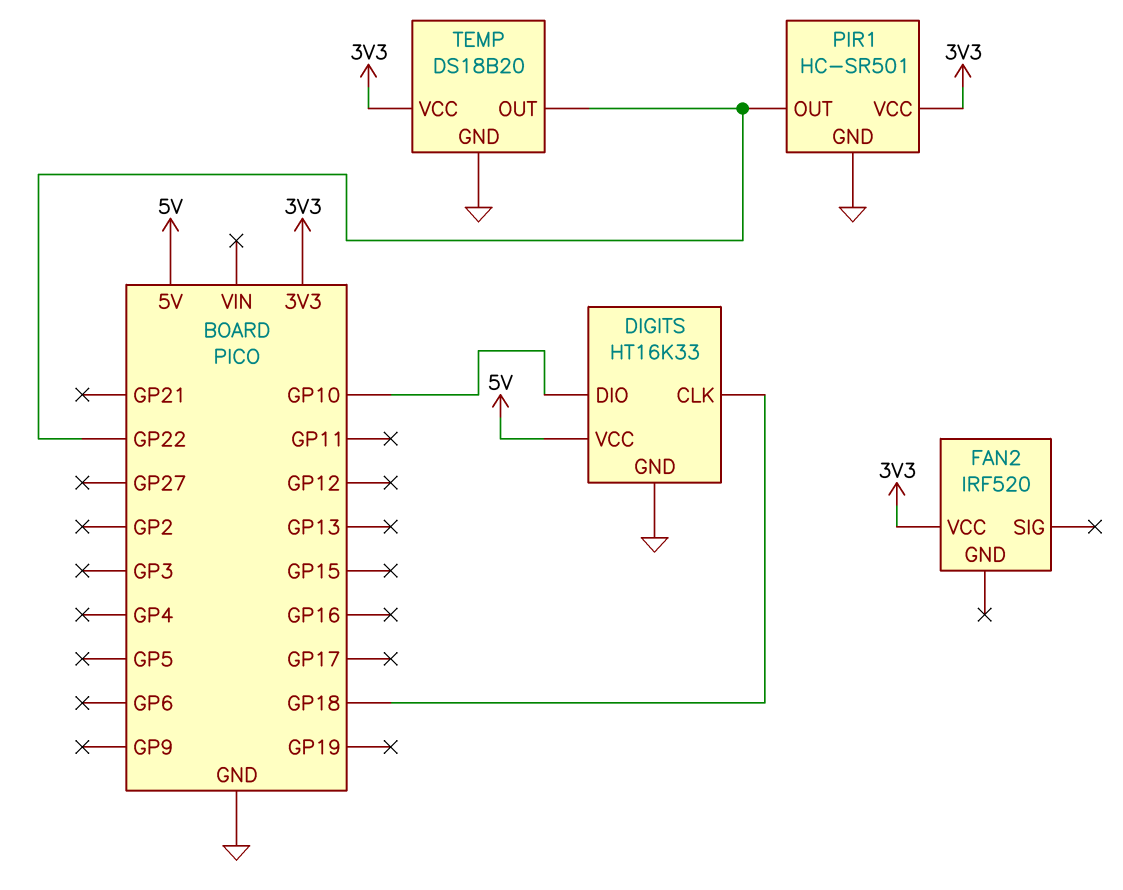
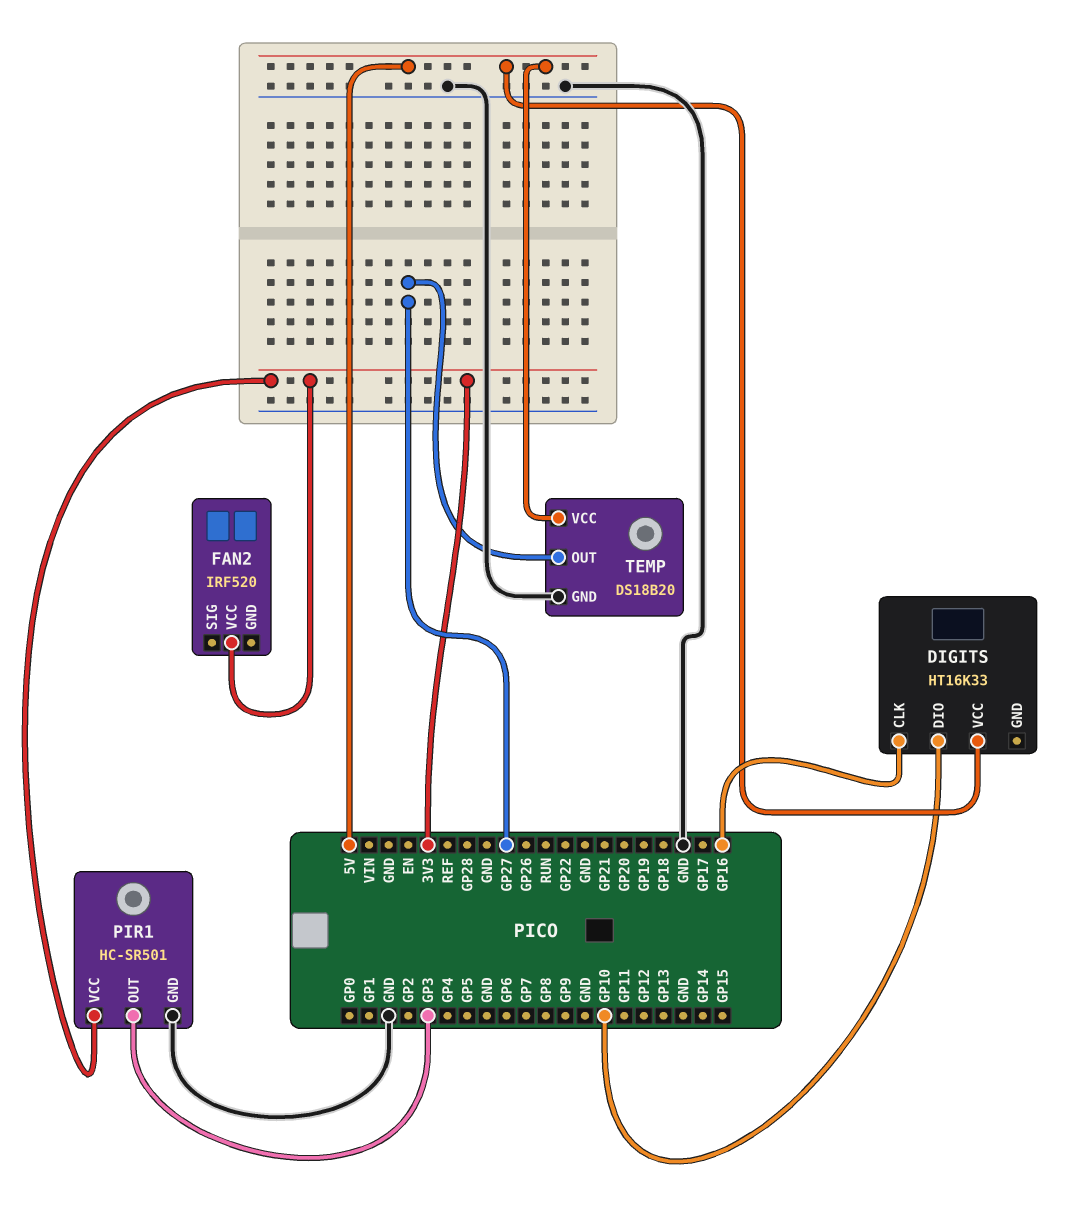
DIGITS pin CLK: GP18 -> GP16
DIGITS pin GND: GND -> none
PIR1 pin OUT: GP22 -> GP3
TEMP pin OUT: GP22 -> GP27
TEMP pin VCC: 3V3 -> 5V

